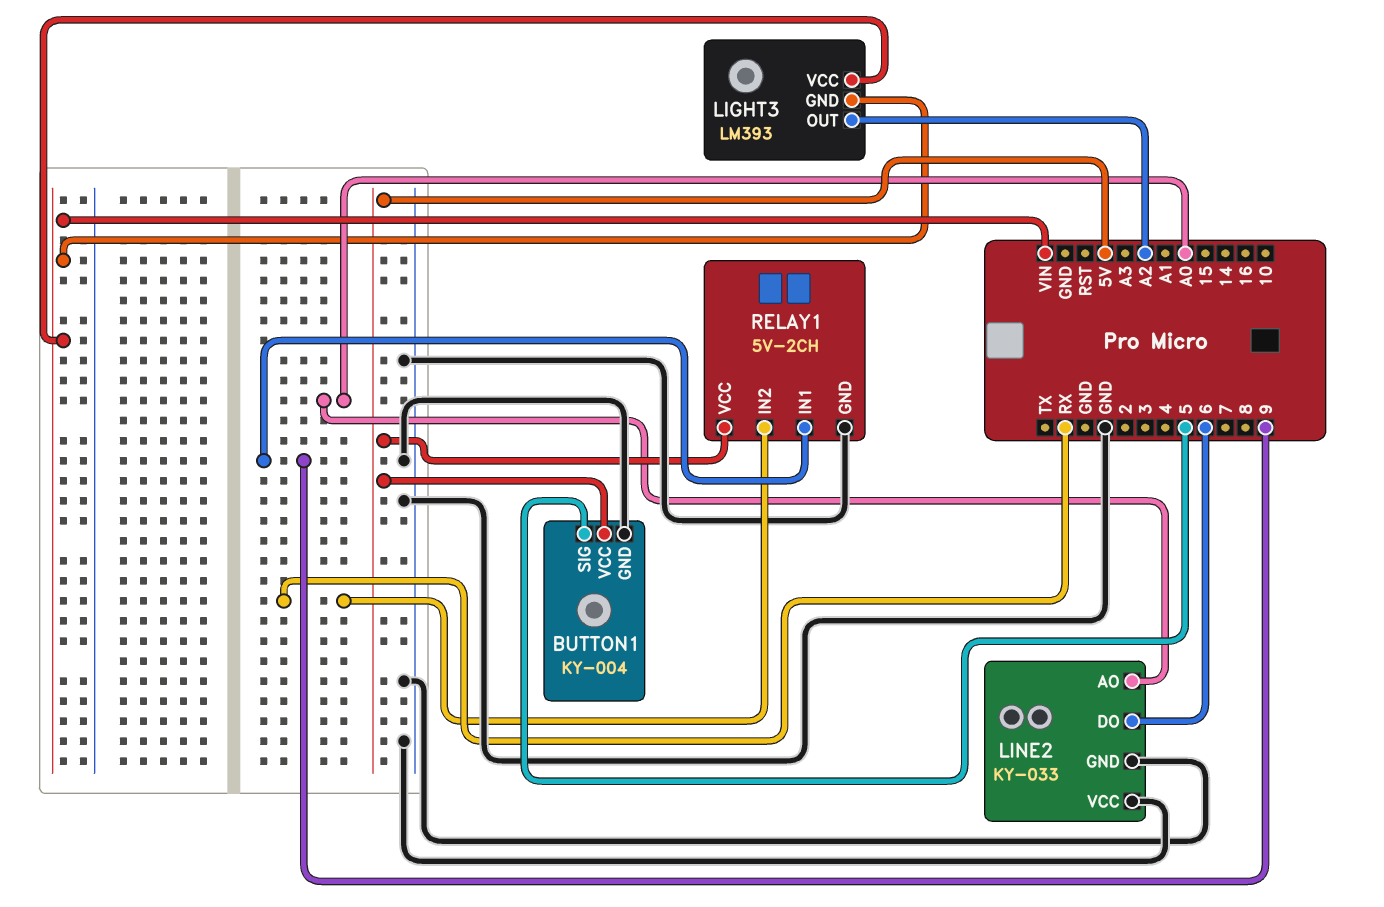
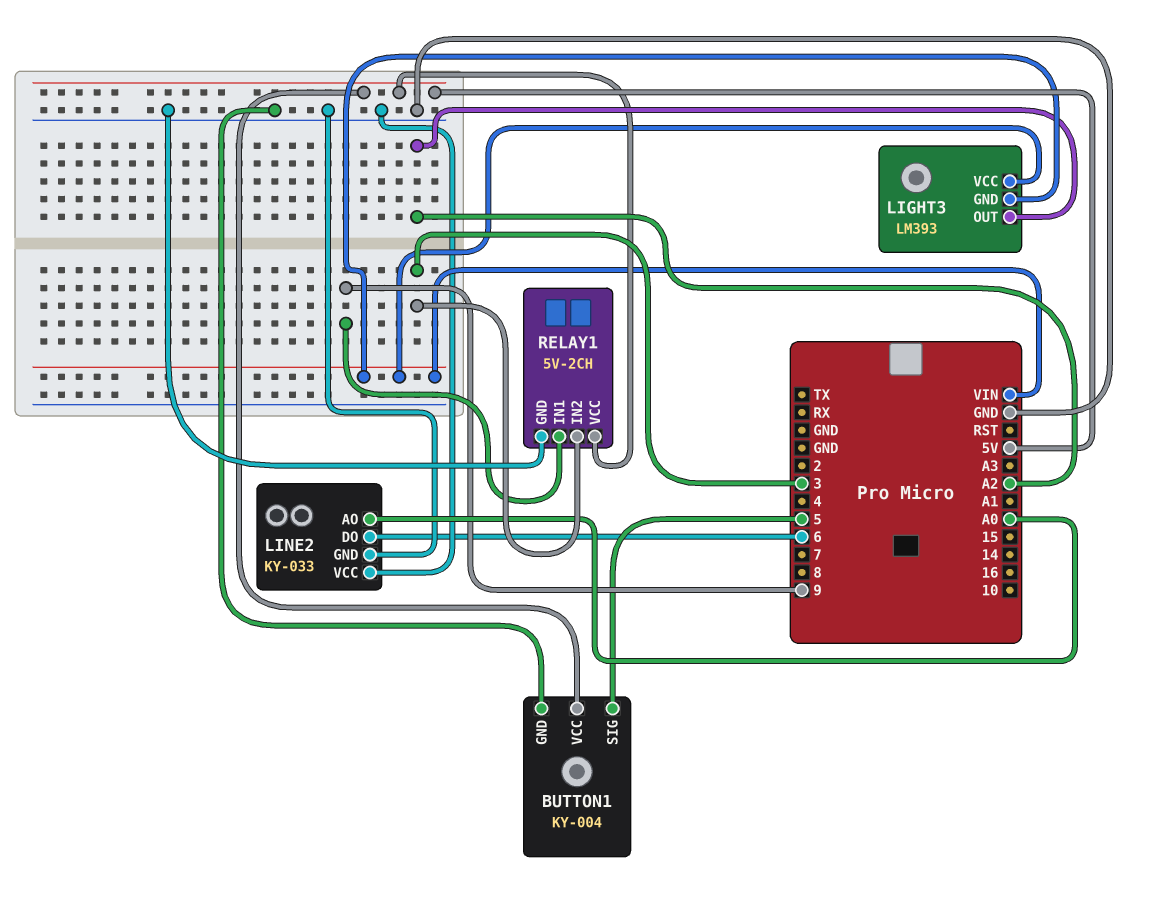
RELAY1 pin IN2: RX -> 3

